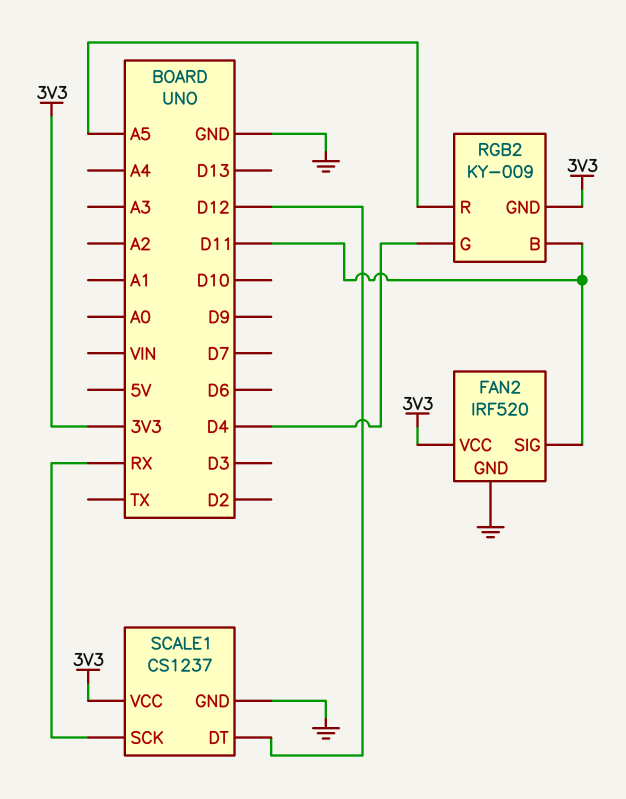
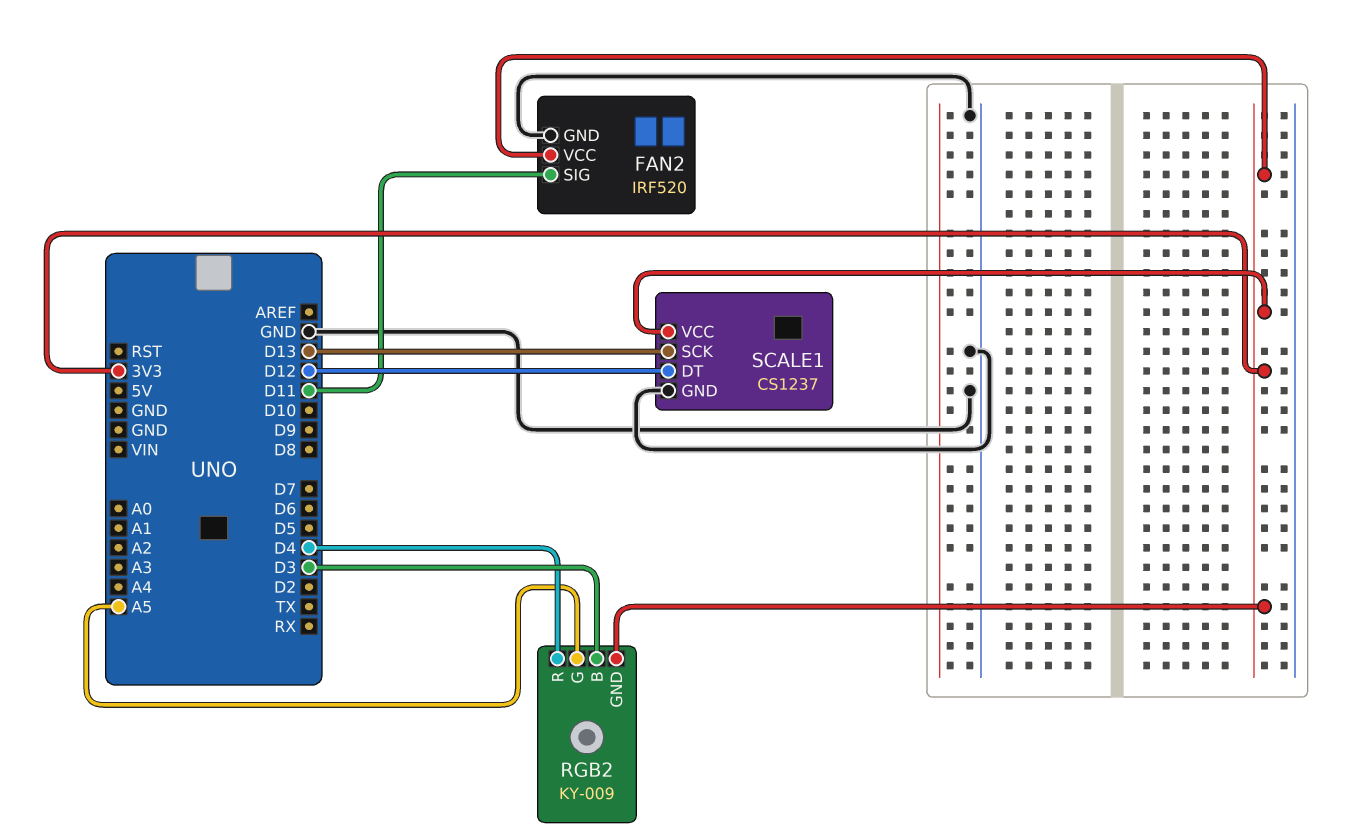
RGB2 pin B: D11 -> D3
RGB2 pin G: D4 -> A5
RGB2 pin R: A5 -> D4
SCALE1 pin SCK: RX -> D13

